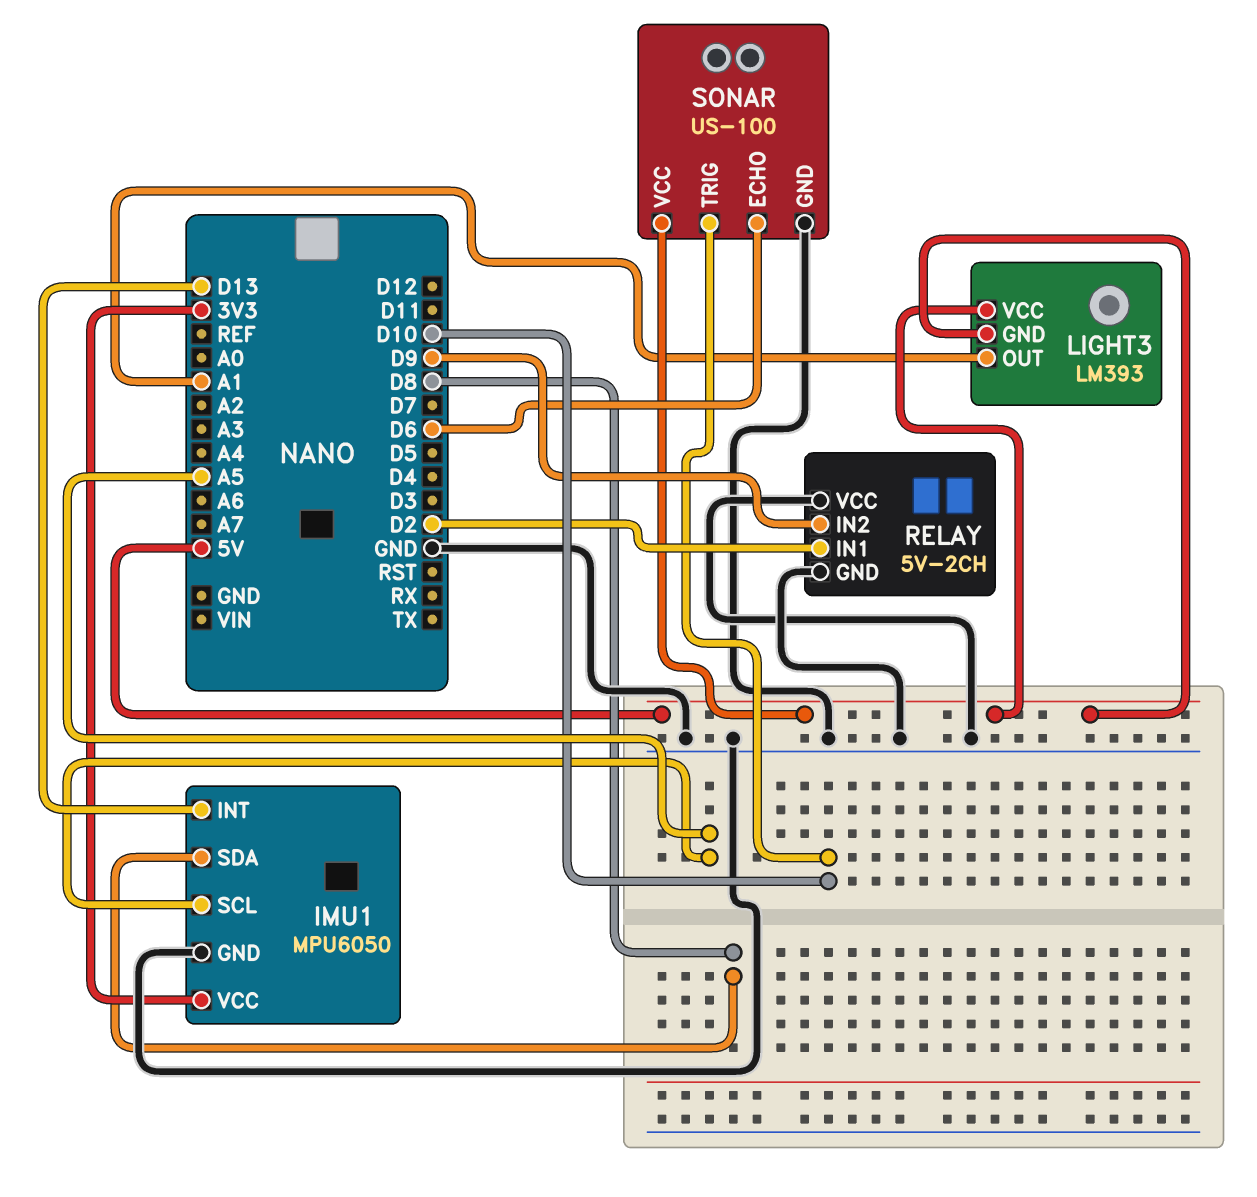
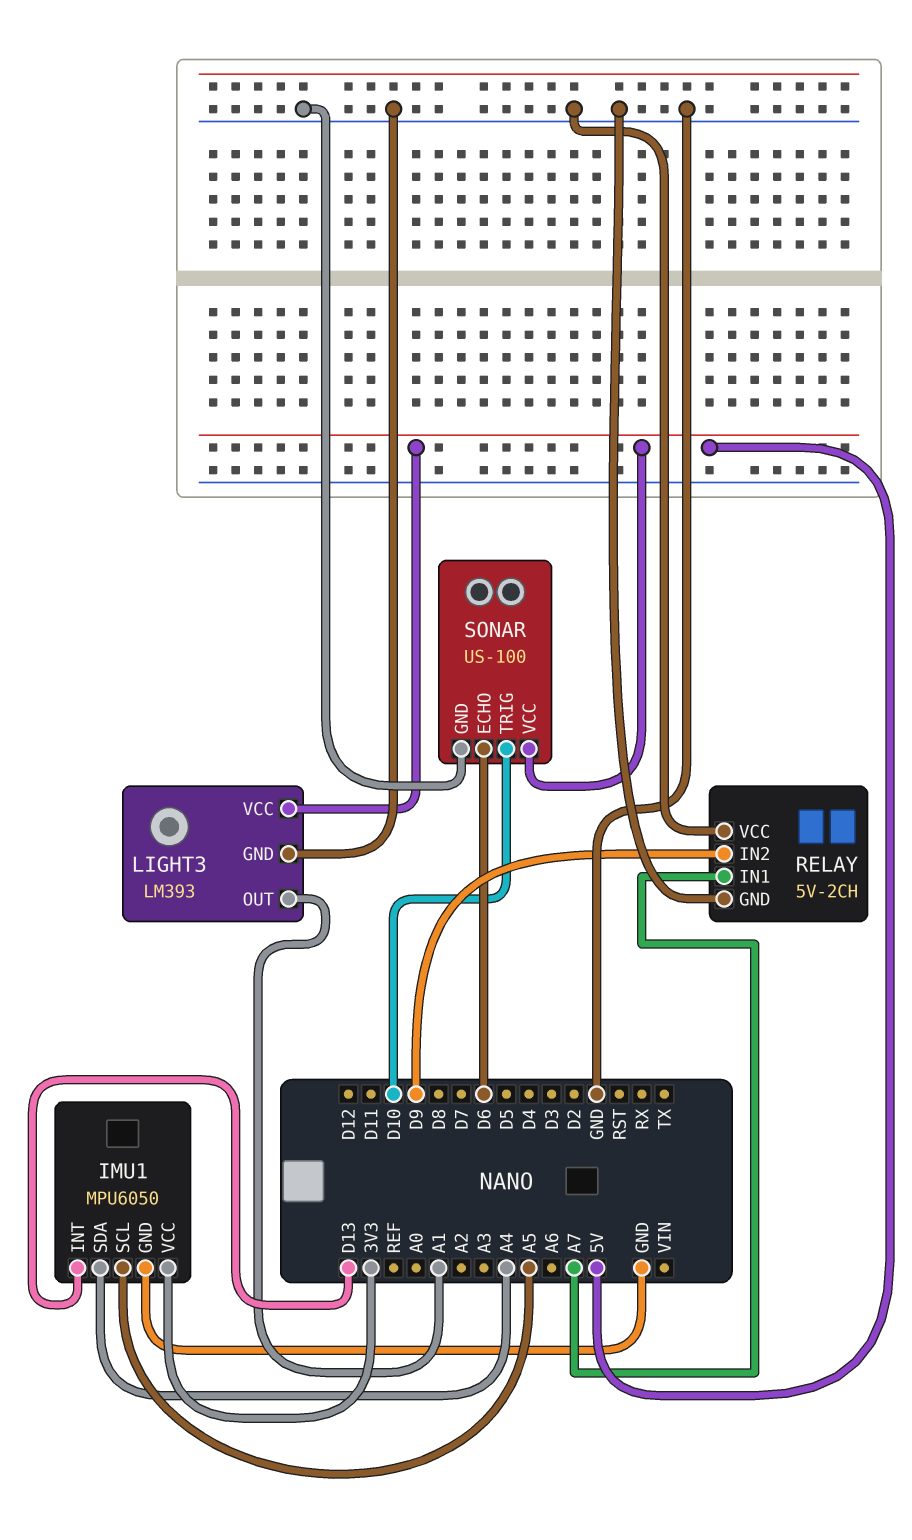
IMU1 pin SDA: D8 -> A4
LIGHT3 pin GND: 5V -> GND
RELAY pin IN1: D2 -> A7

